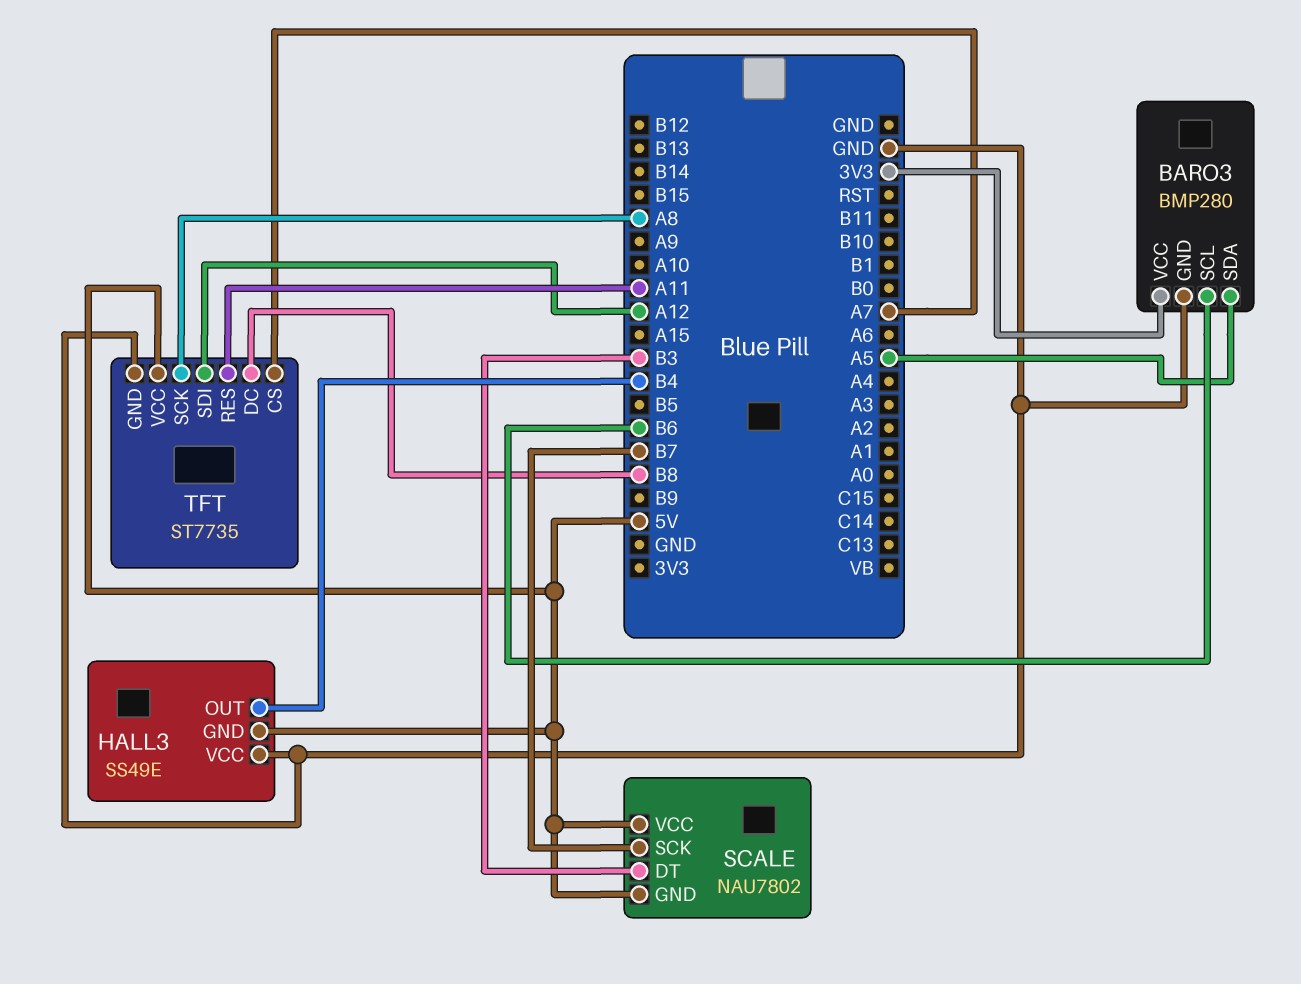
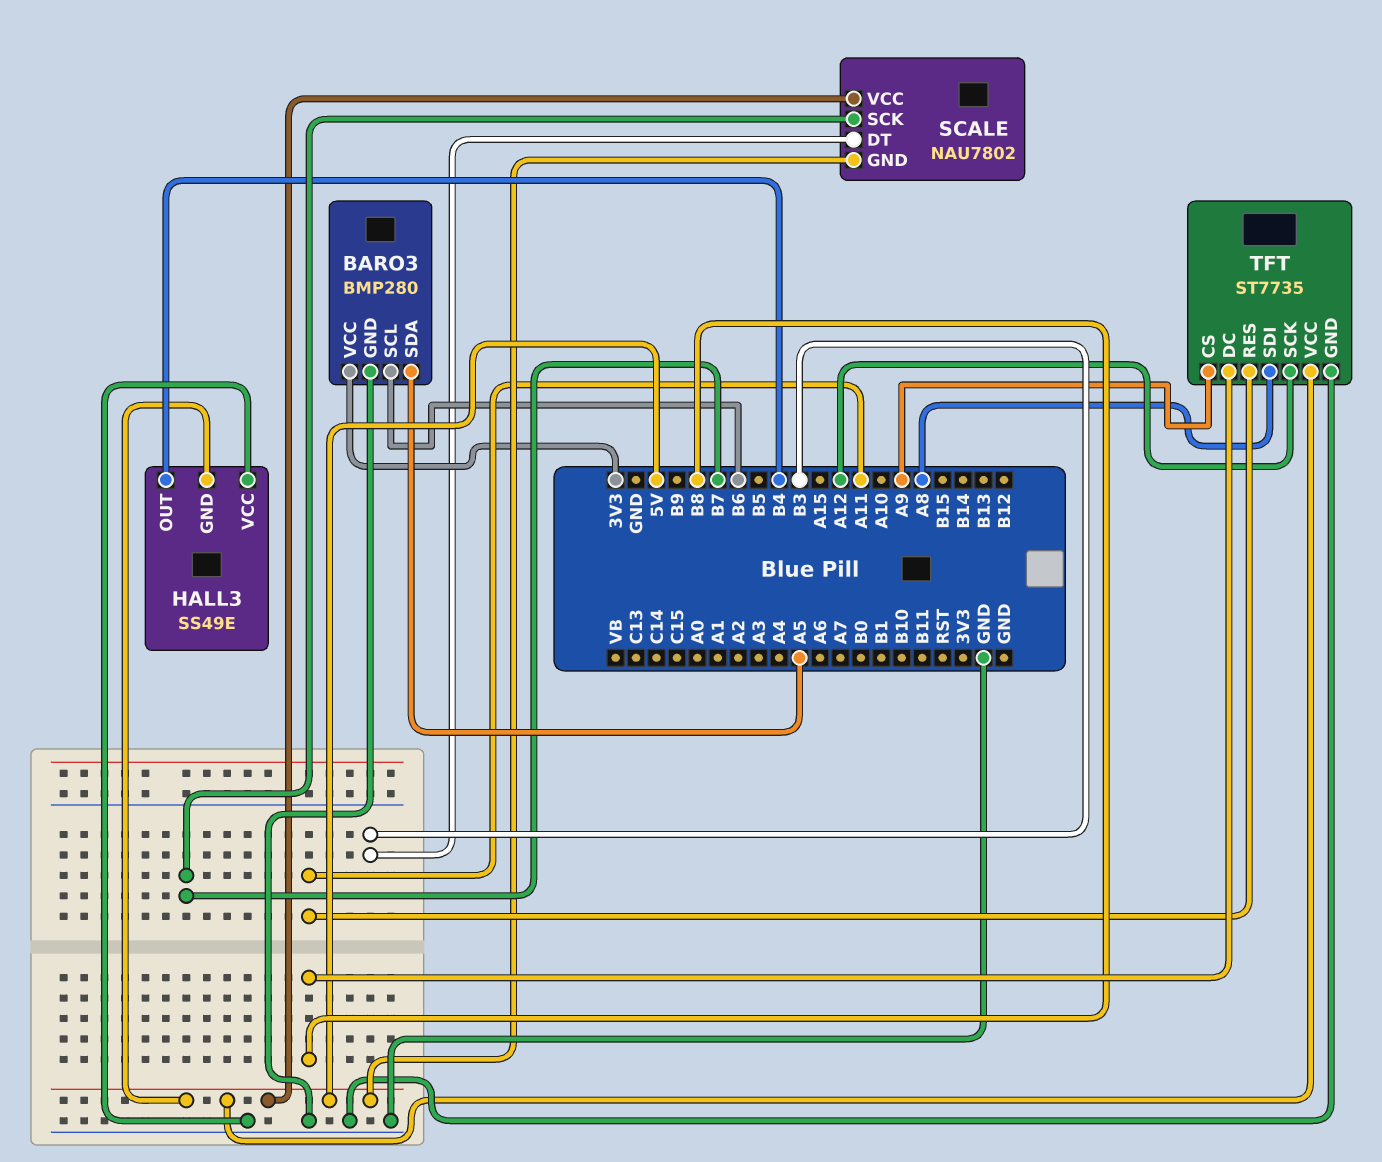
TFT pin CS: A7 -> A9
TFT pin SCK: A8 -> A12
TFT pin SDI: A12 -> A8

